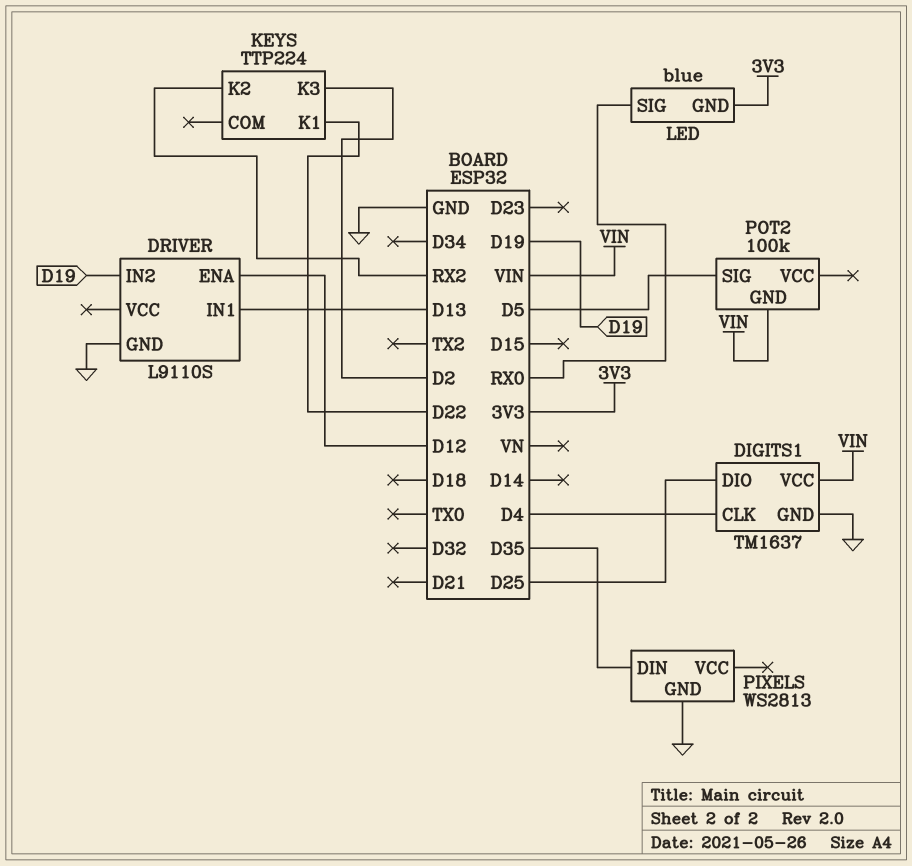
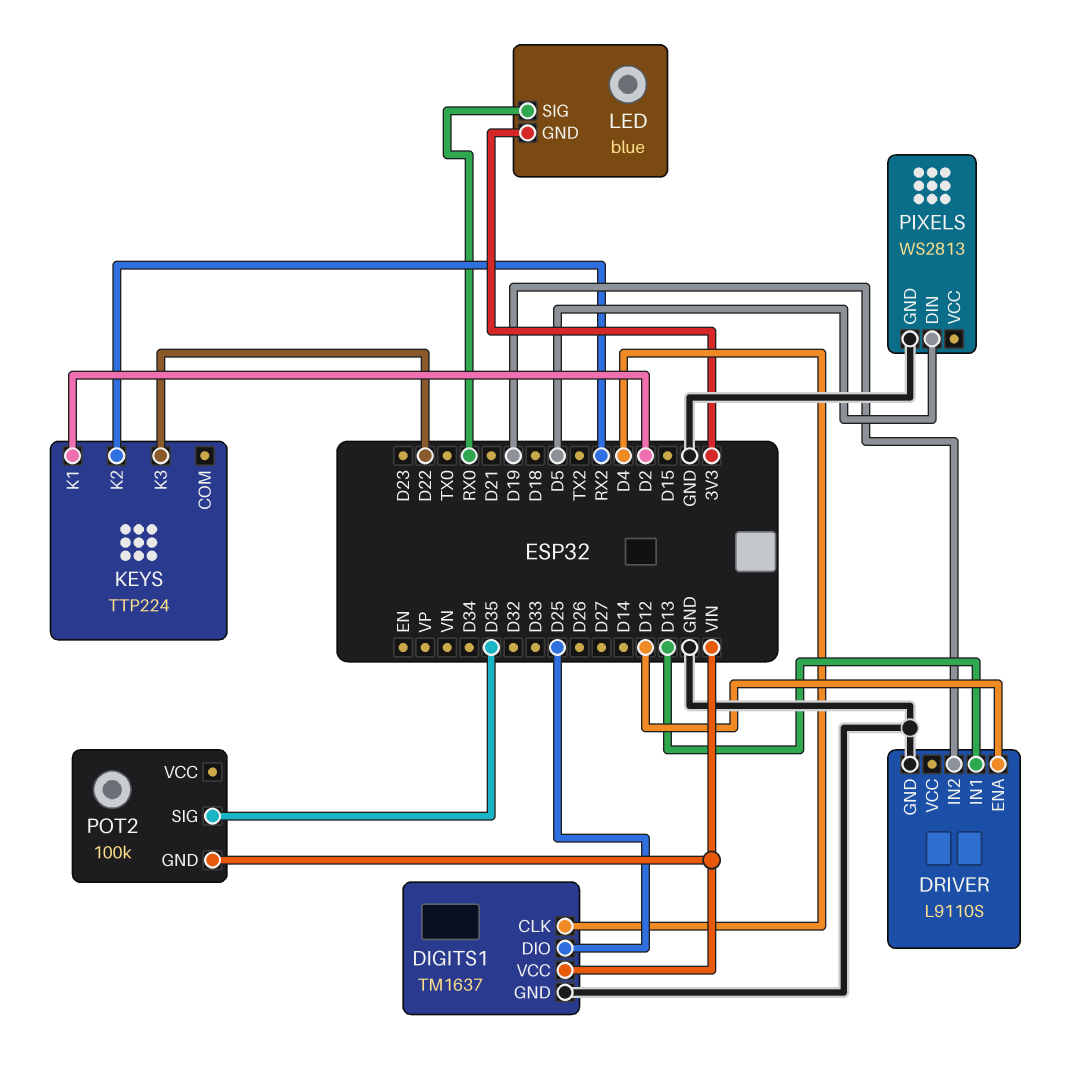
KEYS pin K1: D22 -> D2
KEYS pin K3: D2 -> D22
PIXELS pin DIN: D35 -> D5
POT2 pin SIG: D5 -> D35

